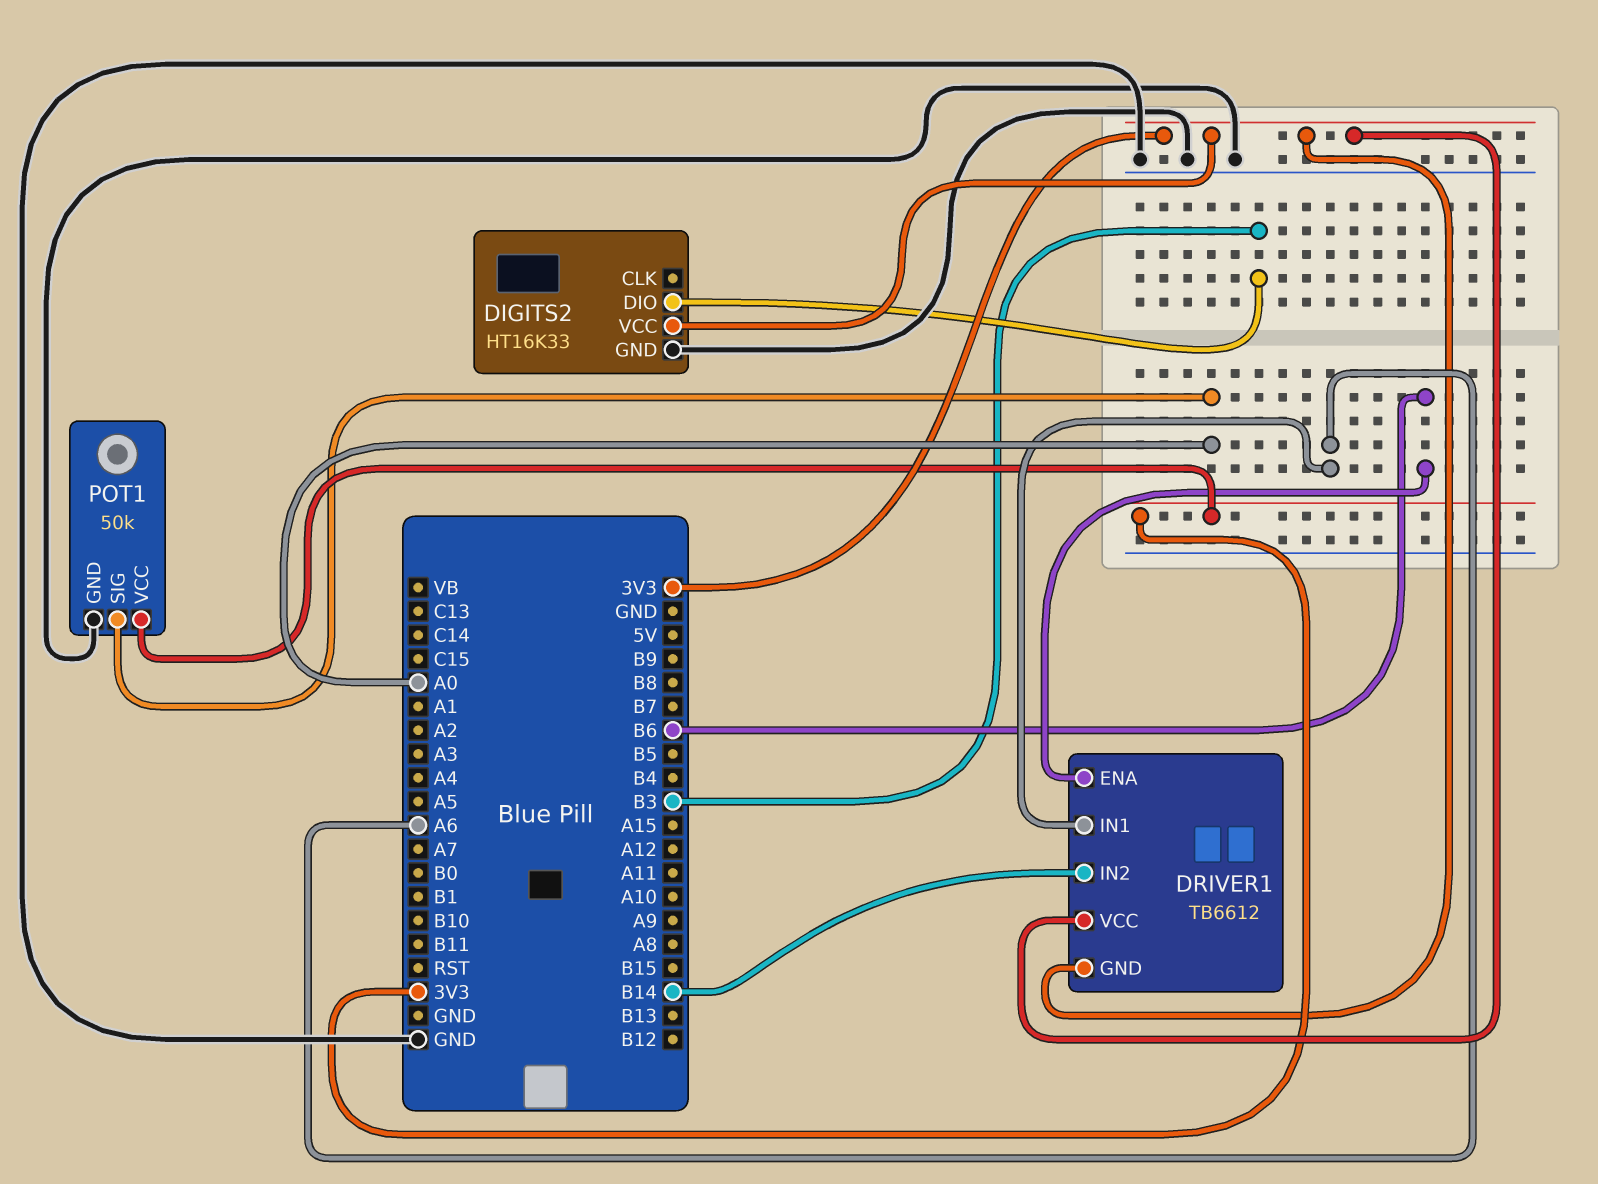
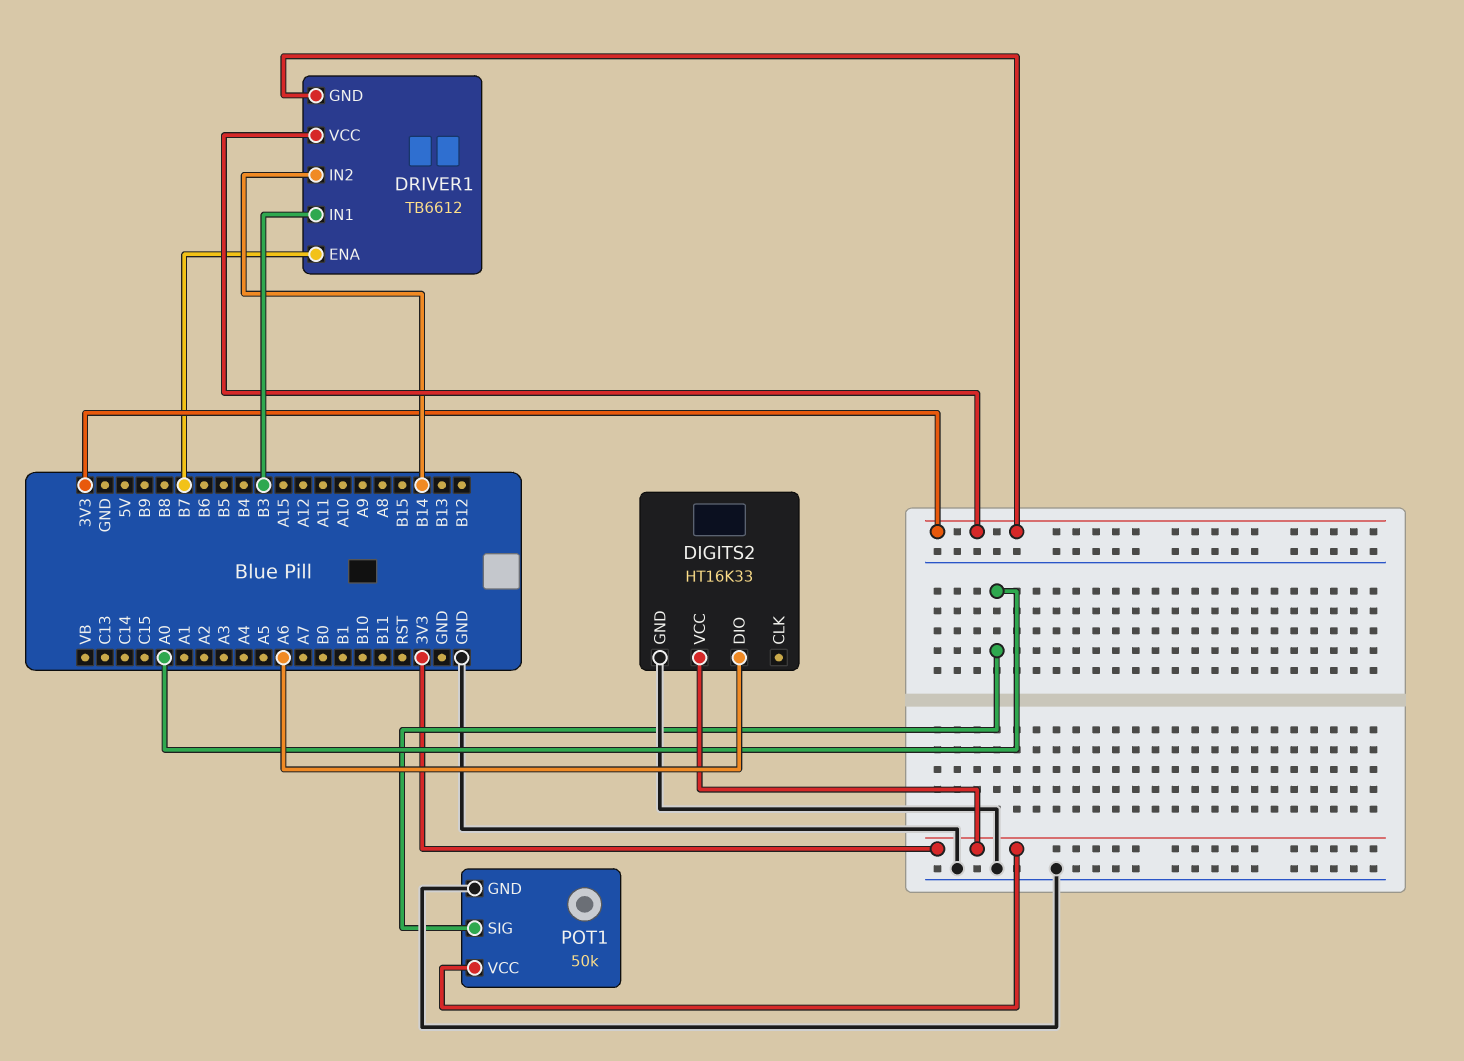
DIGITS2 pin DIO: B3 -> A6
DRIVER1 pin ENA: B6 -> B7
DRIVER1 pin IN1: A6 -> B3

